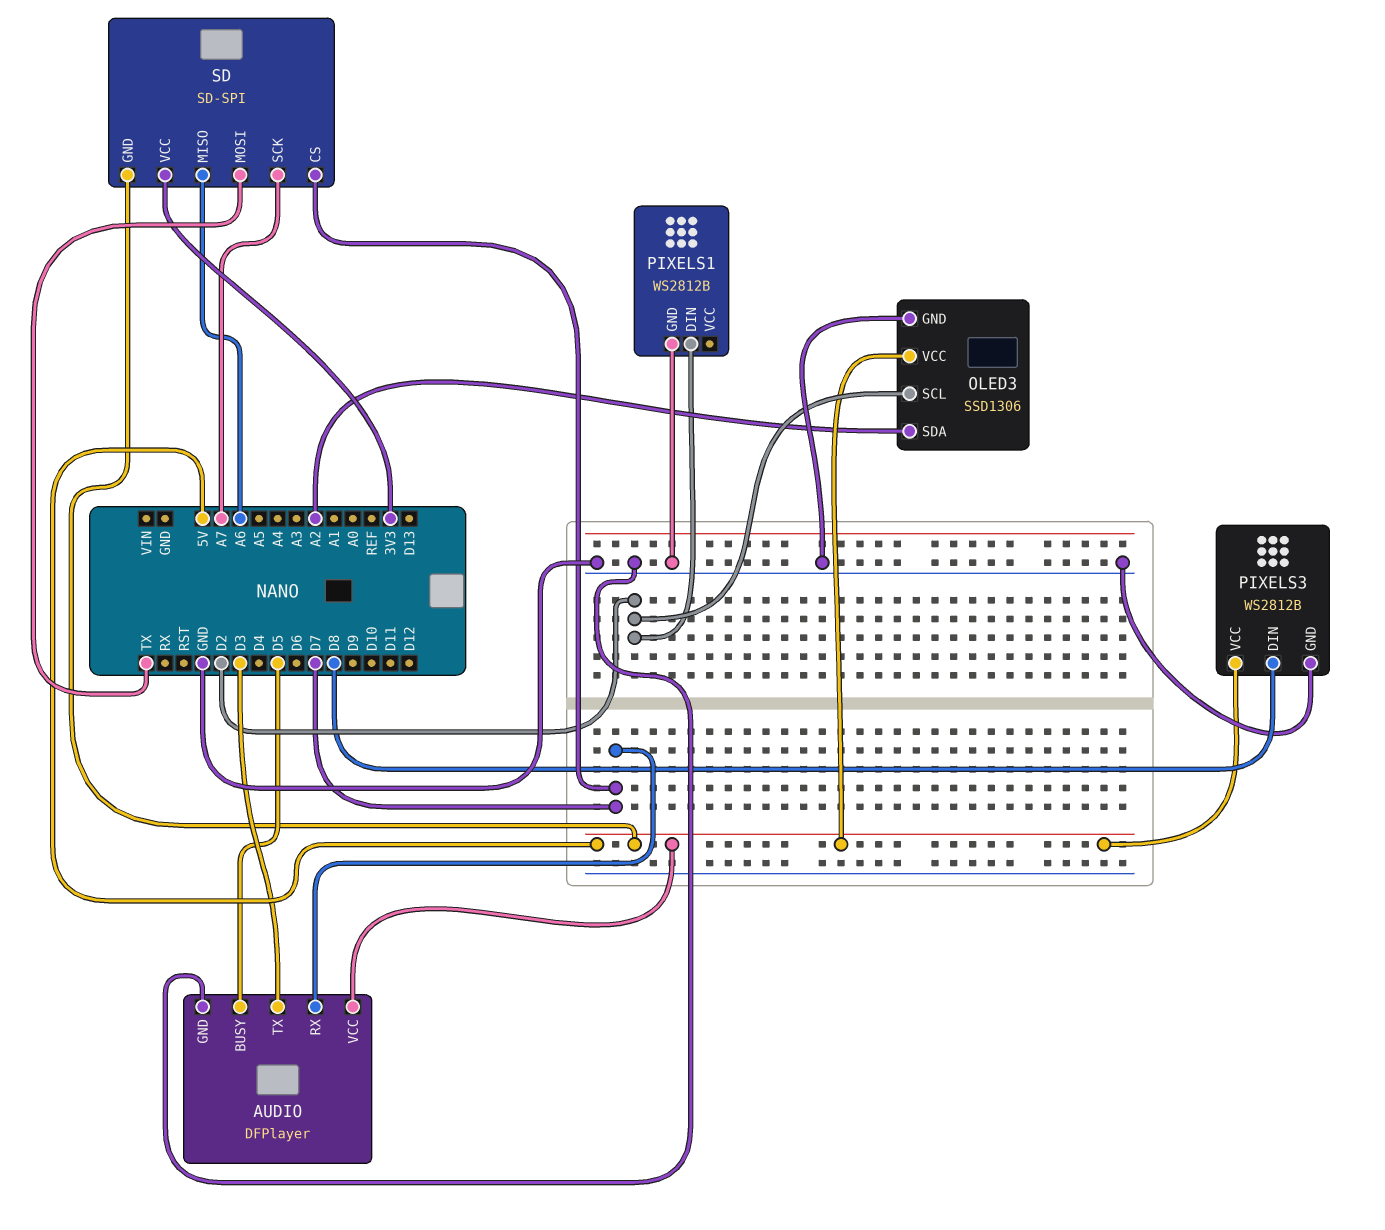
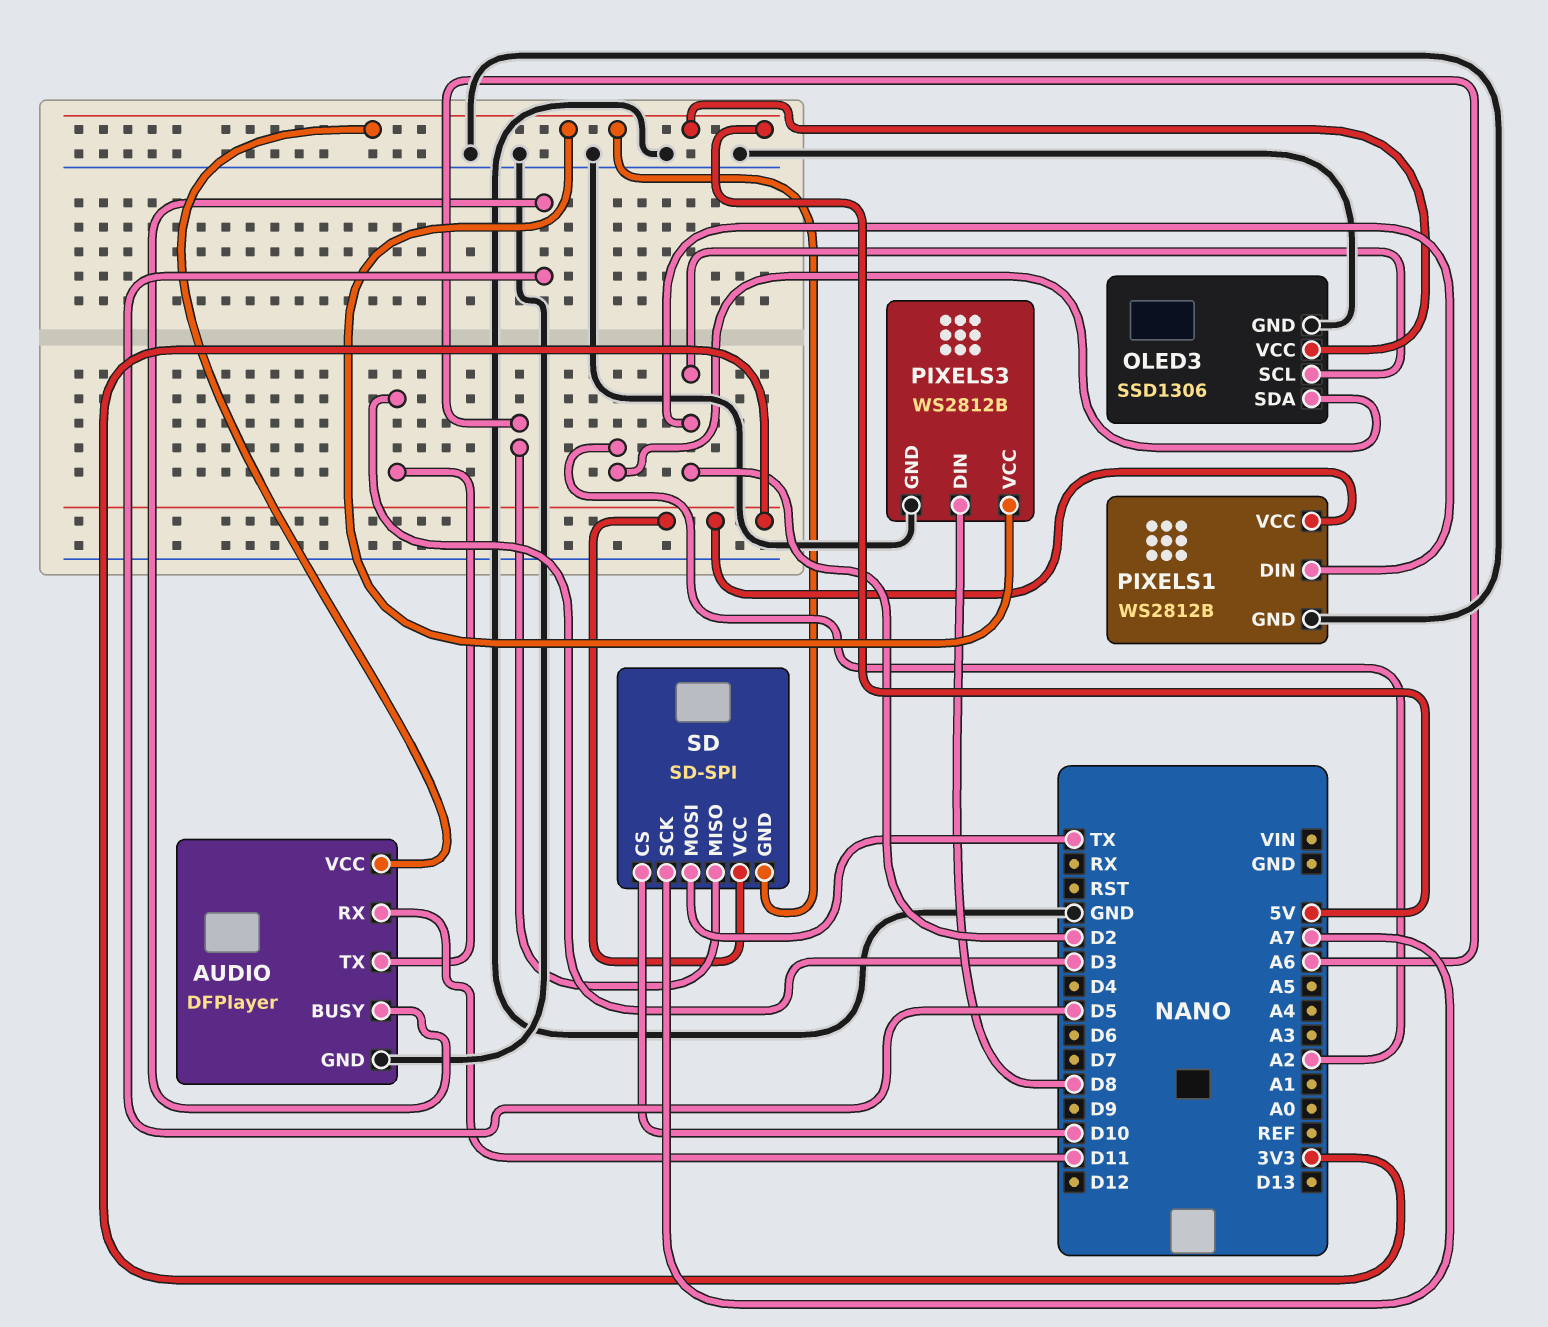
AUDIO pin RX: D7 -> D11
PIXELS1 pin VCC: none -> 3V3
SD pin CS: D7 -> D10

